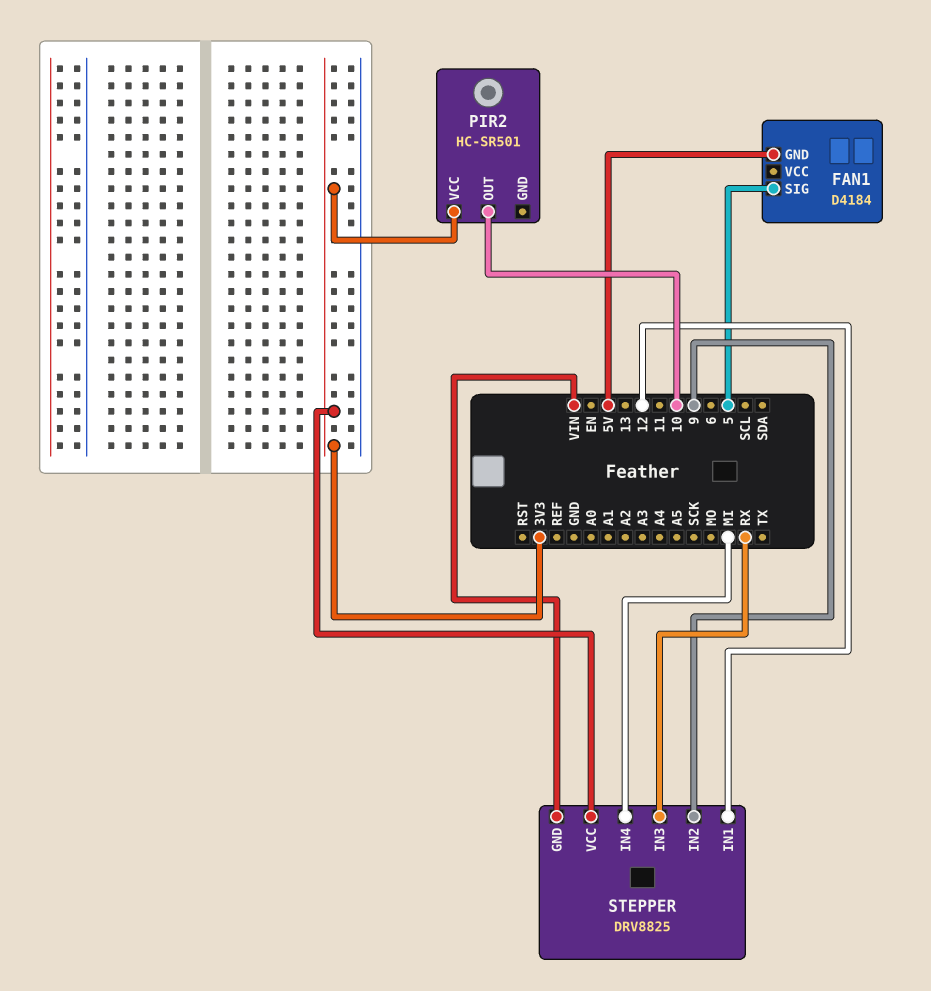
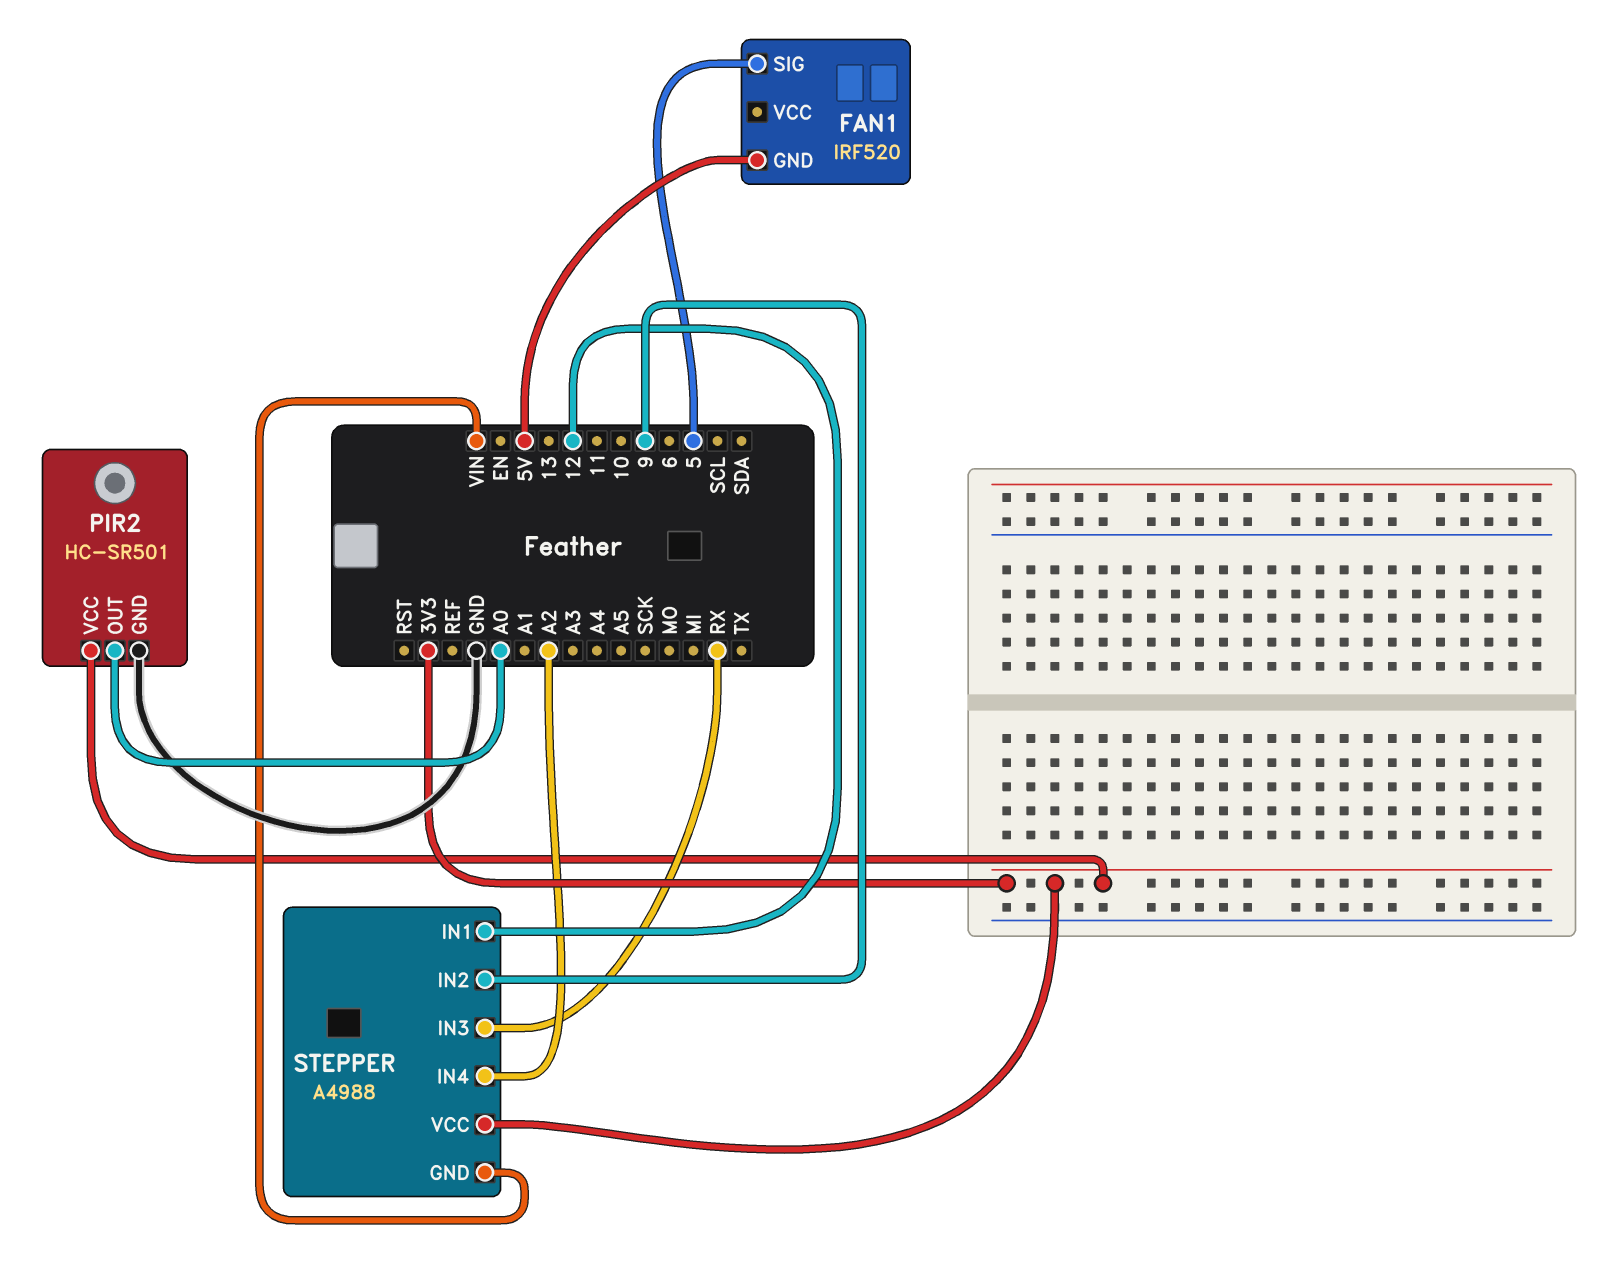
FAN1: D4184 -> IRF520
PIR2 pin GND: none -> GND
PIR2 pin OUT: 10 -> A0
STEPPER: DRV8825 -> A4988
STEPPER pin IN4: MI -> A2

